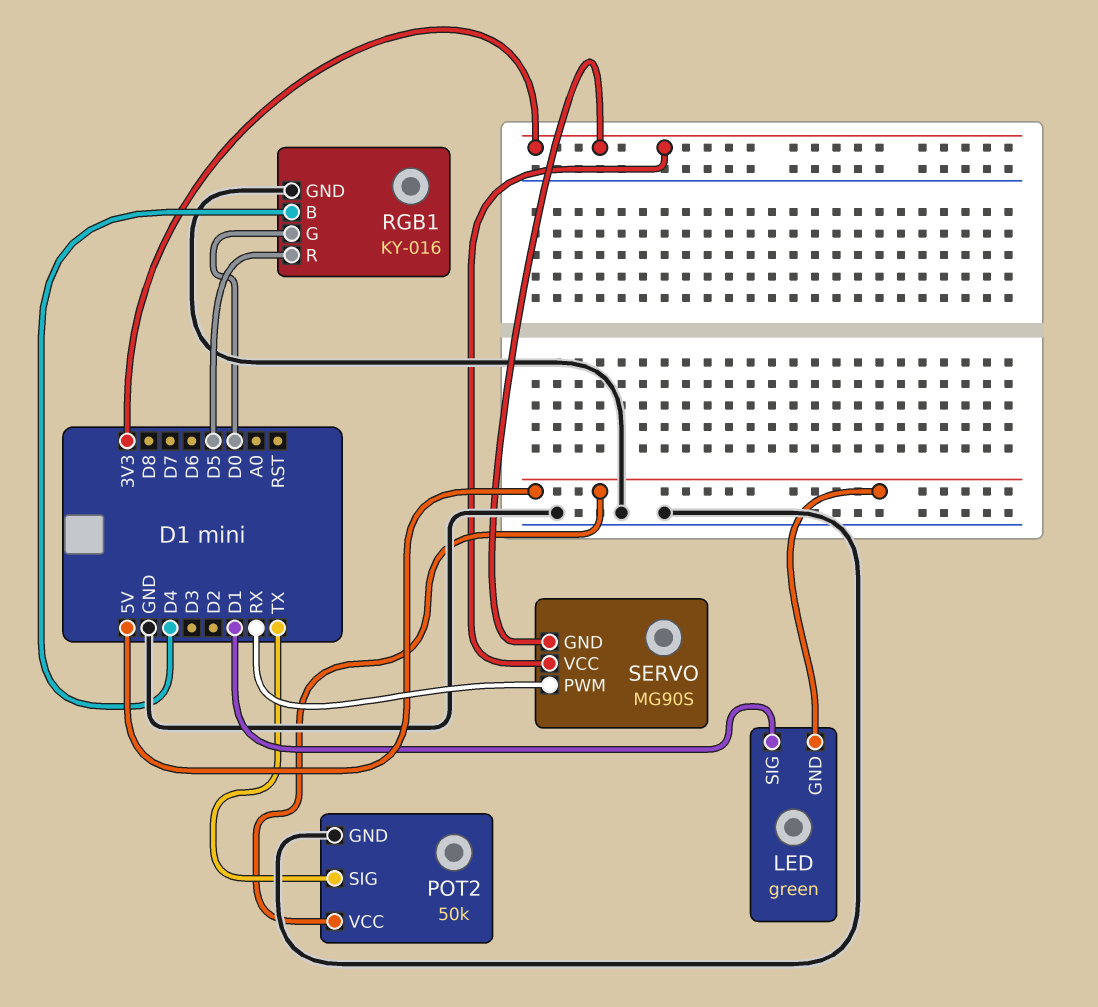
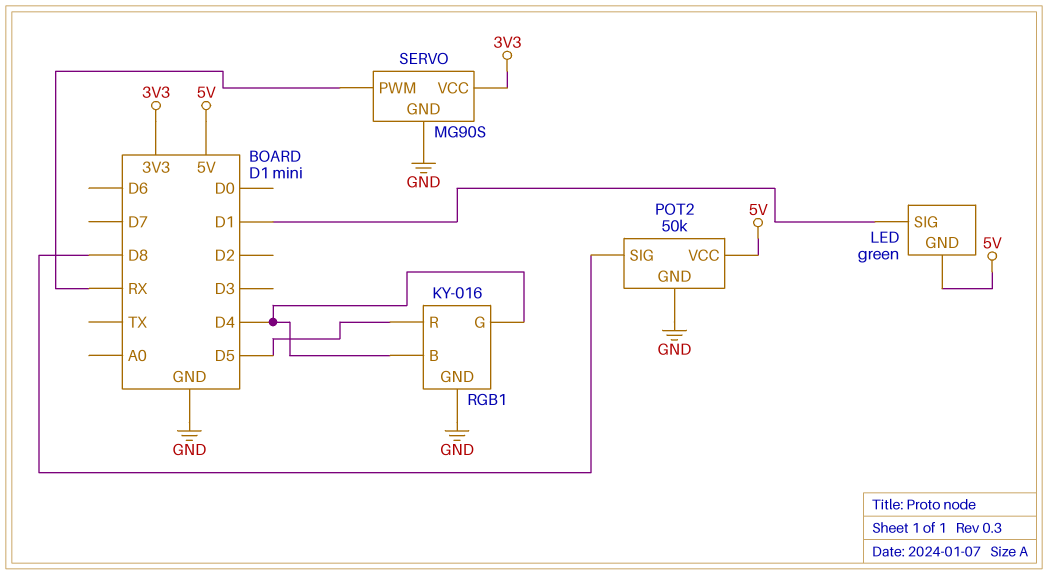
POT2 pin SIG: TX -> D8
RGB1 pin G: D0 -> D4
SERVO pin GND: 3V3 -> GND

